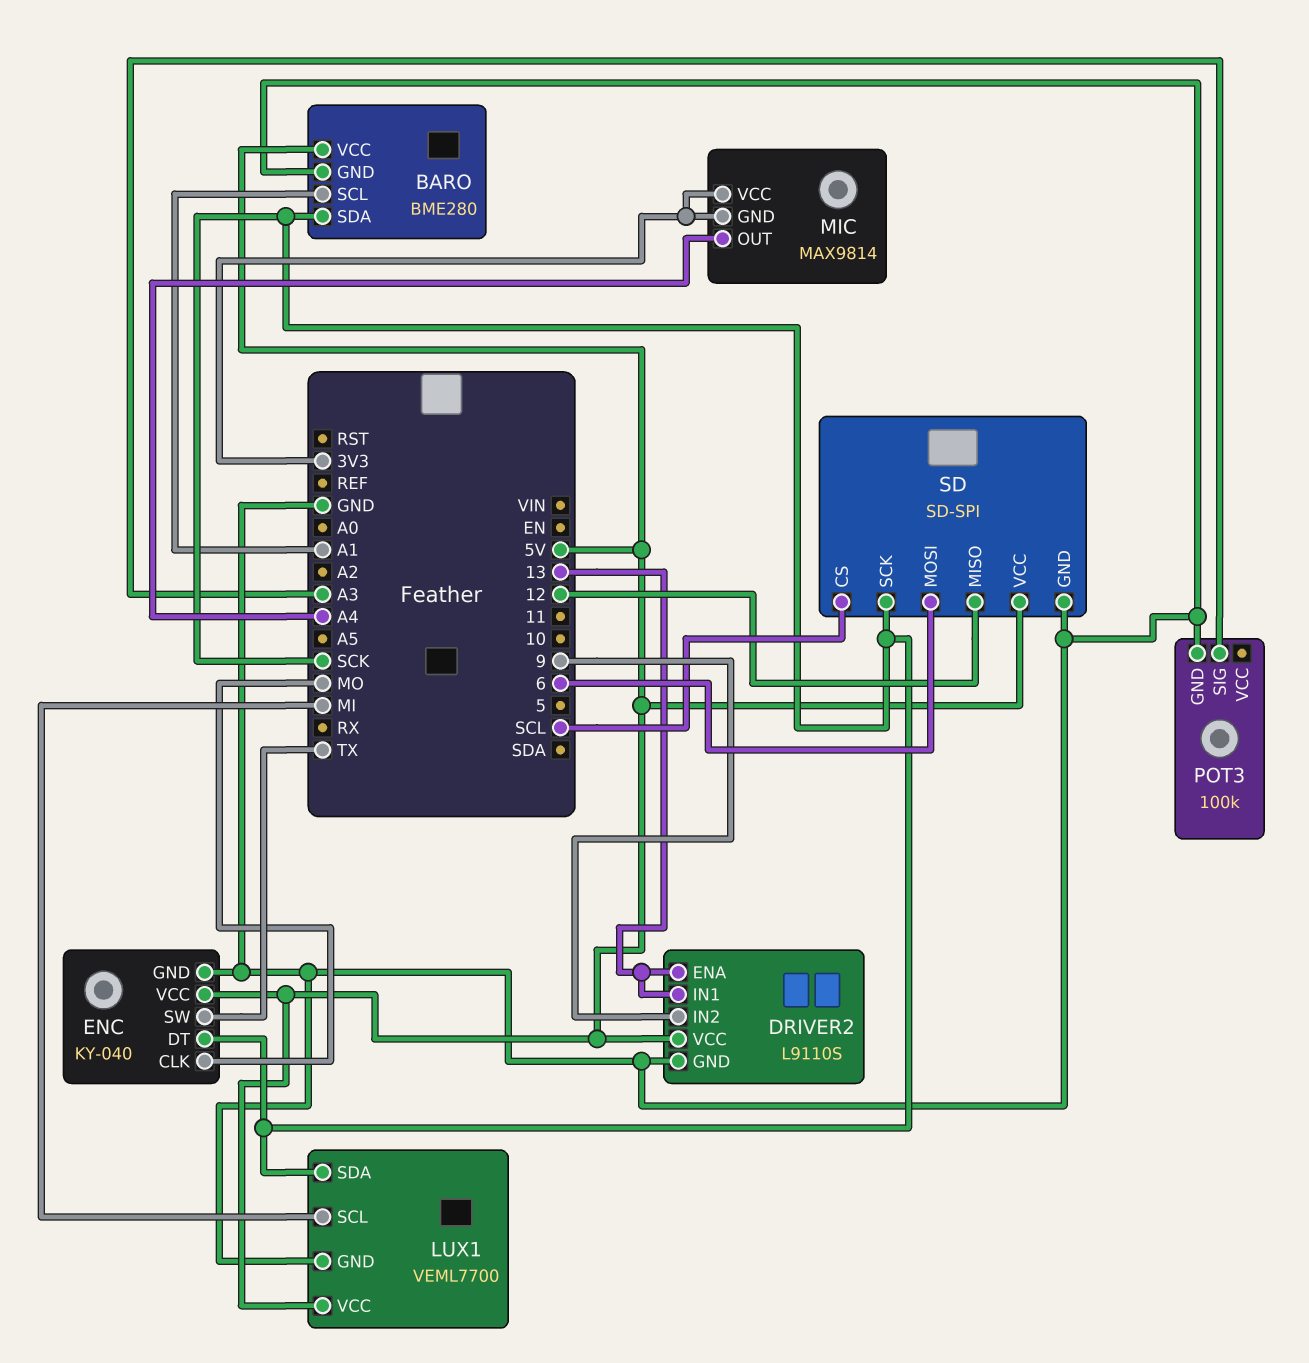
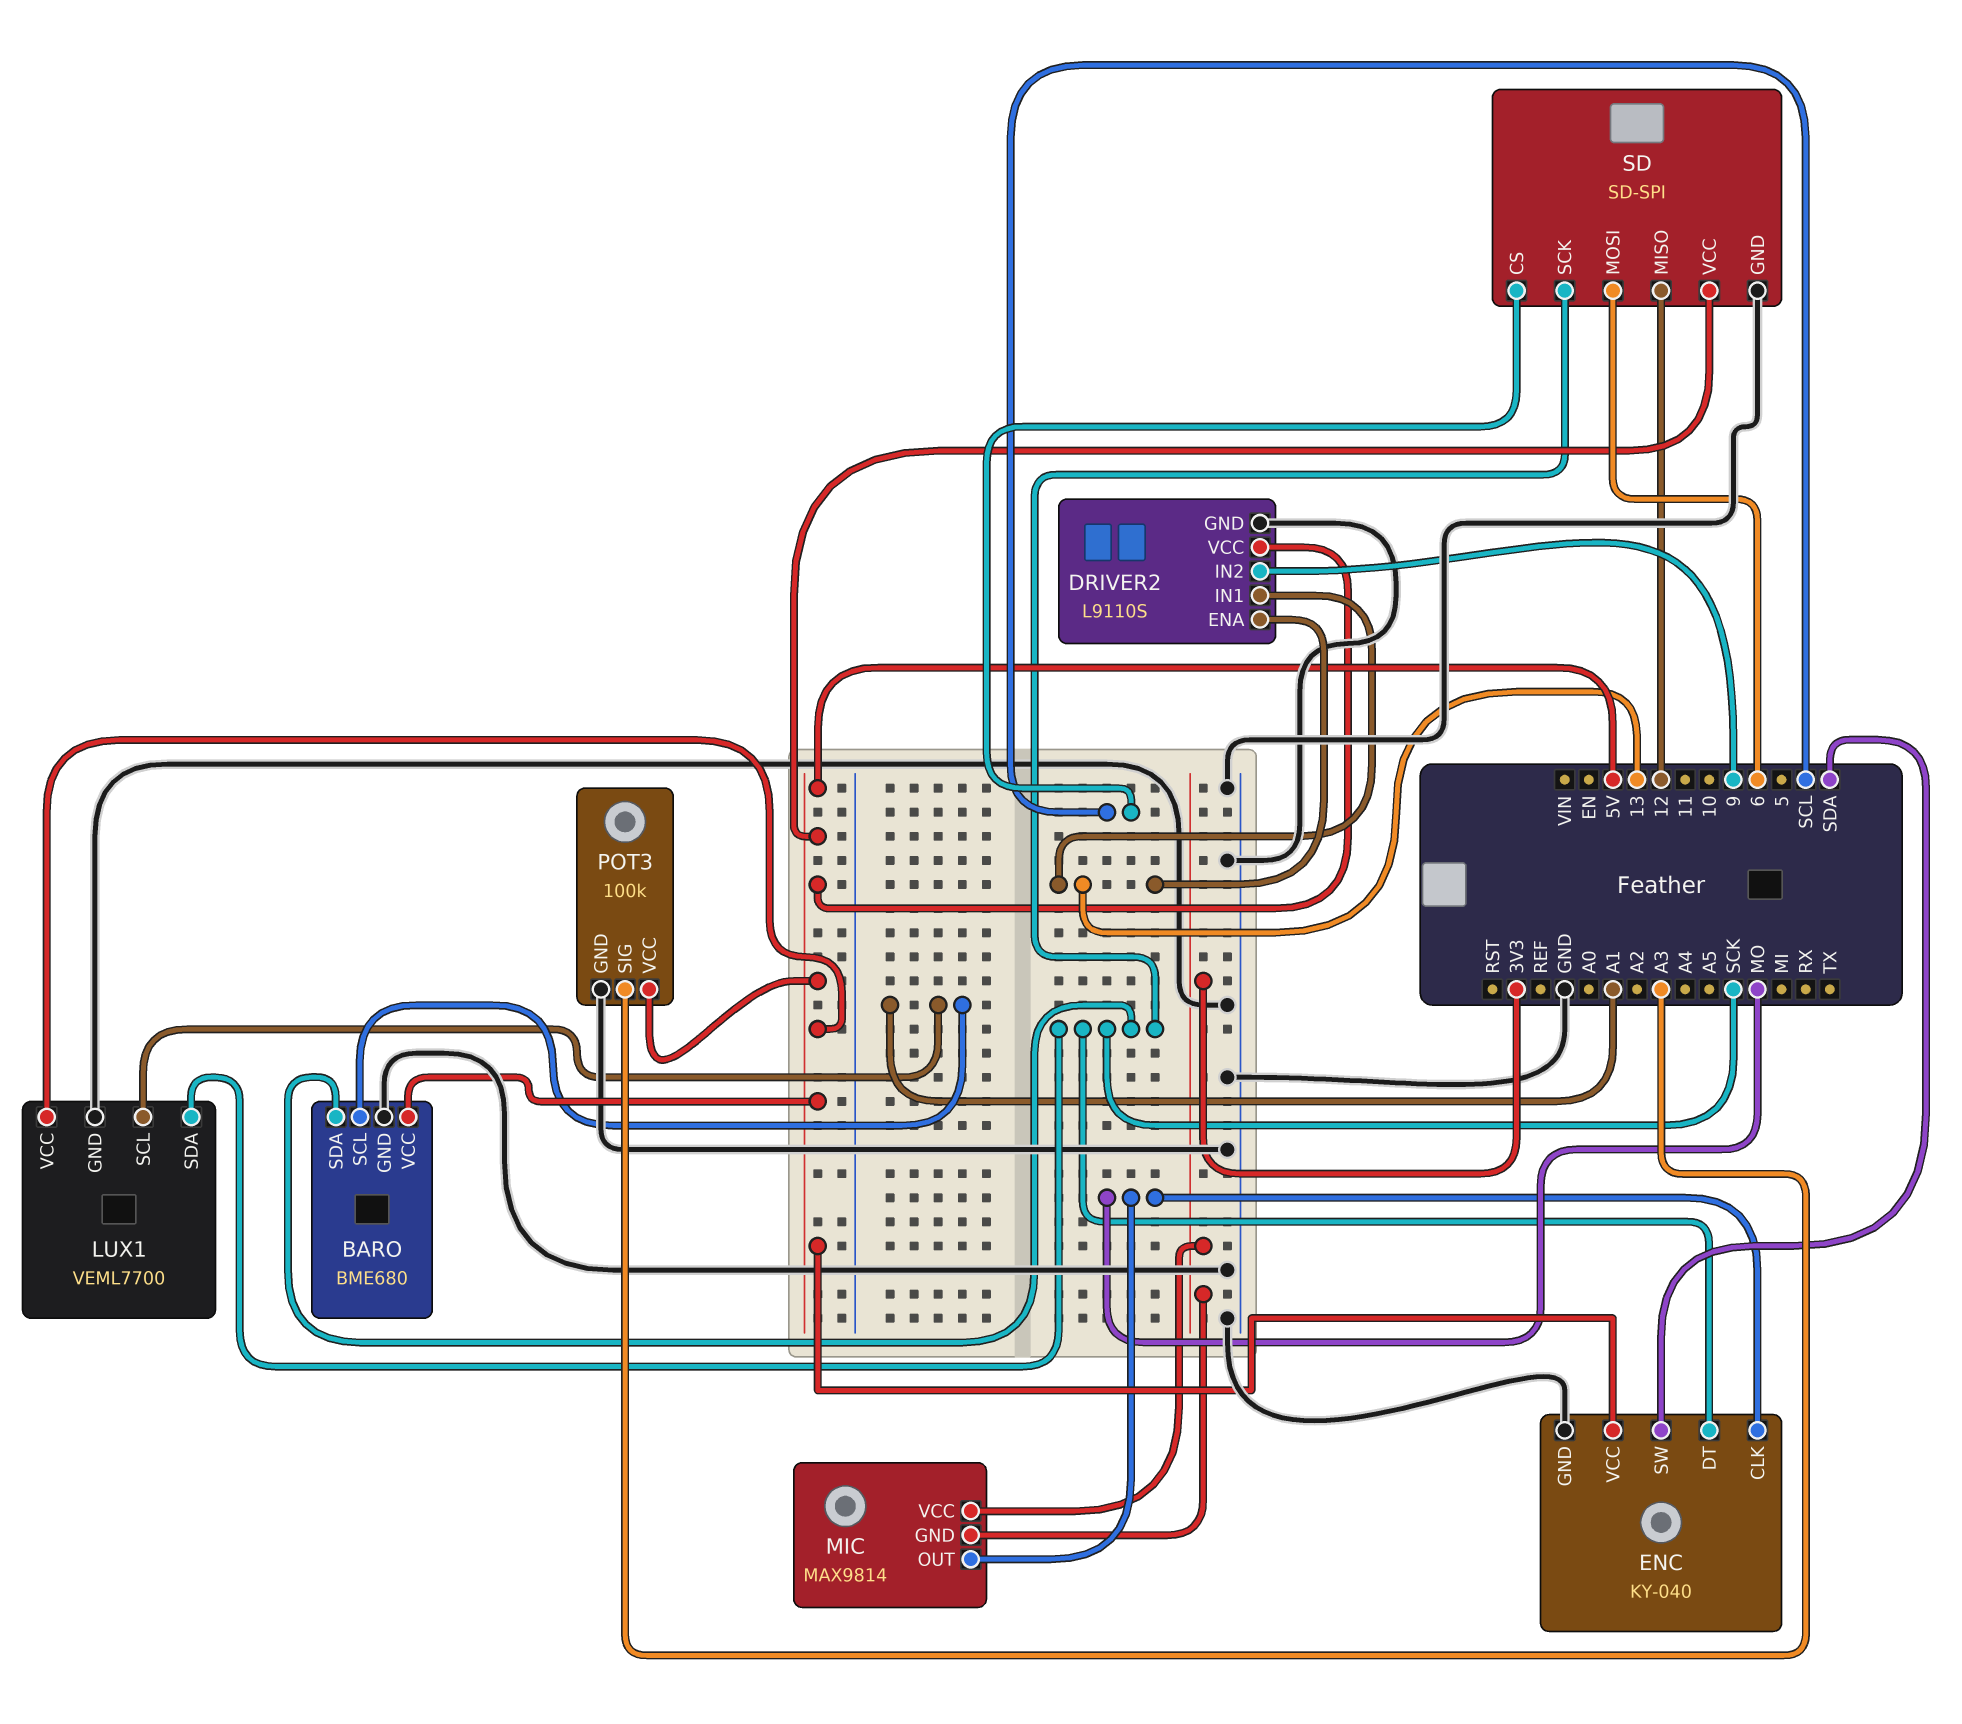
BARO: BME280 -> BME680
ENC pin SW: TX -> SDA
LUX1 pin SCL: MI -> A1
MIC pin OUT: A4 -> MO
POT3 pin VCC: none -> 5V

